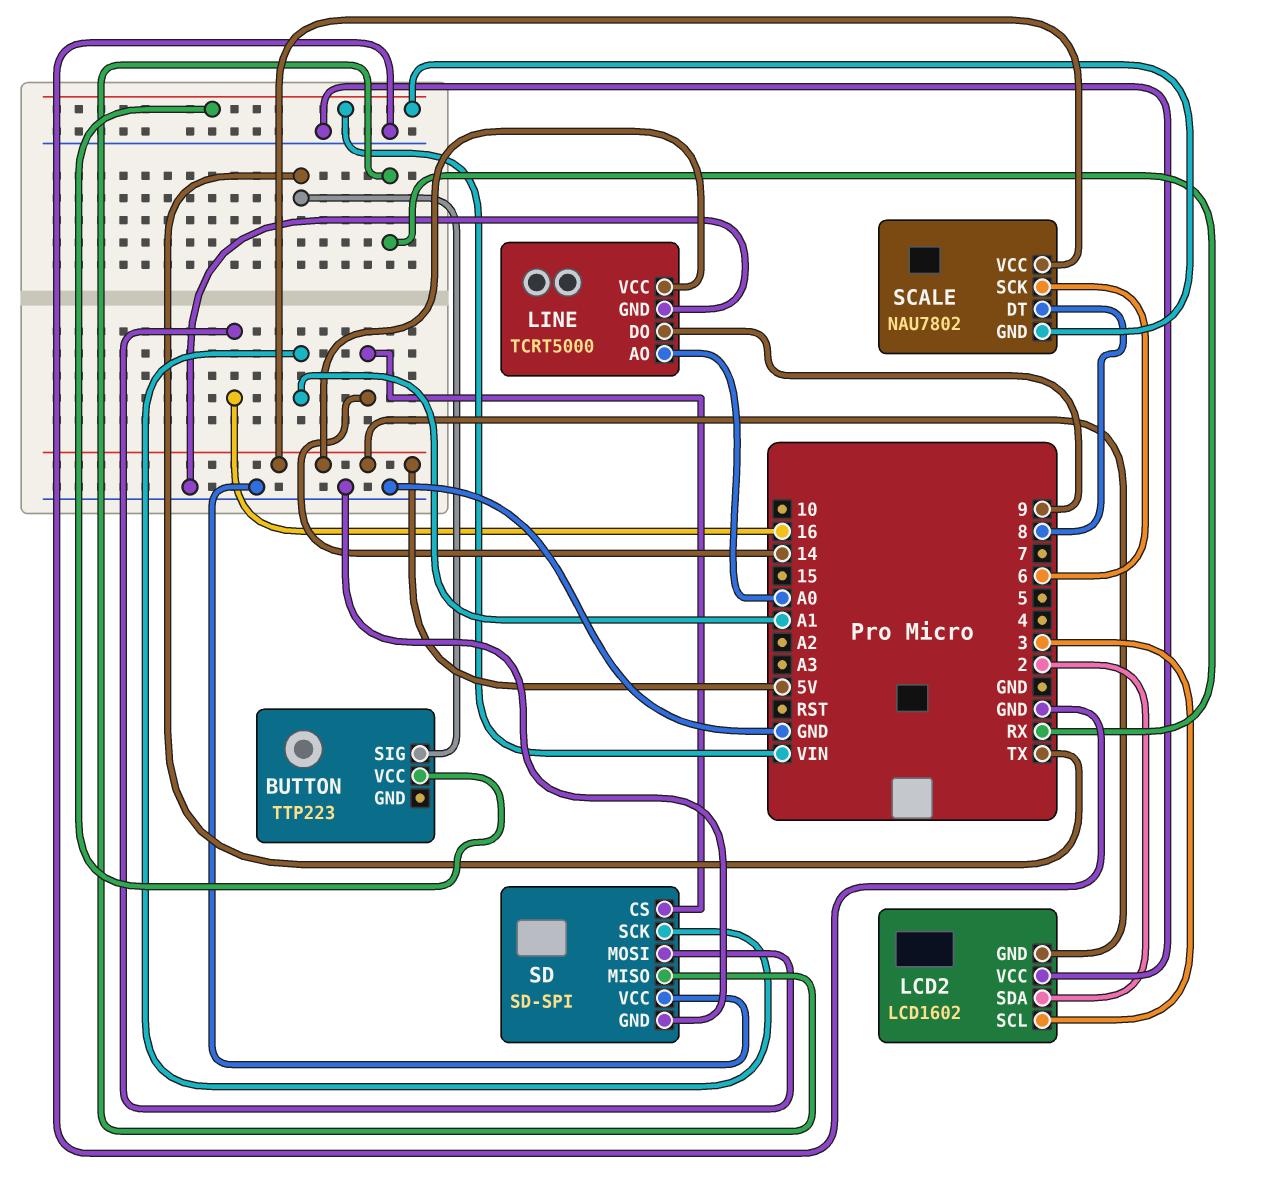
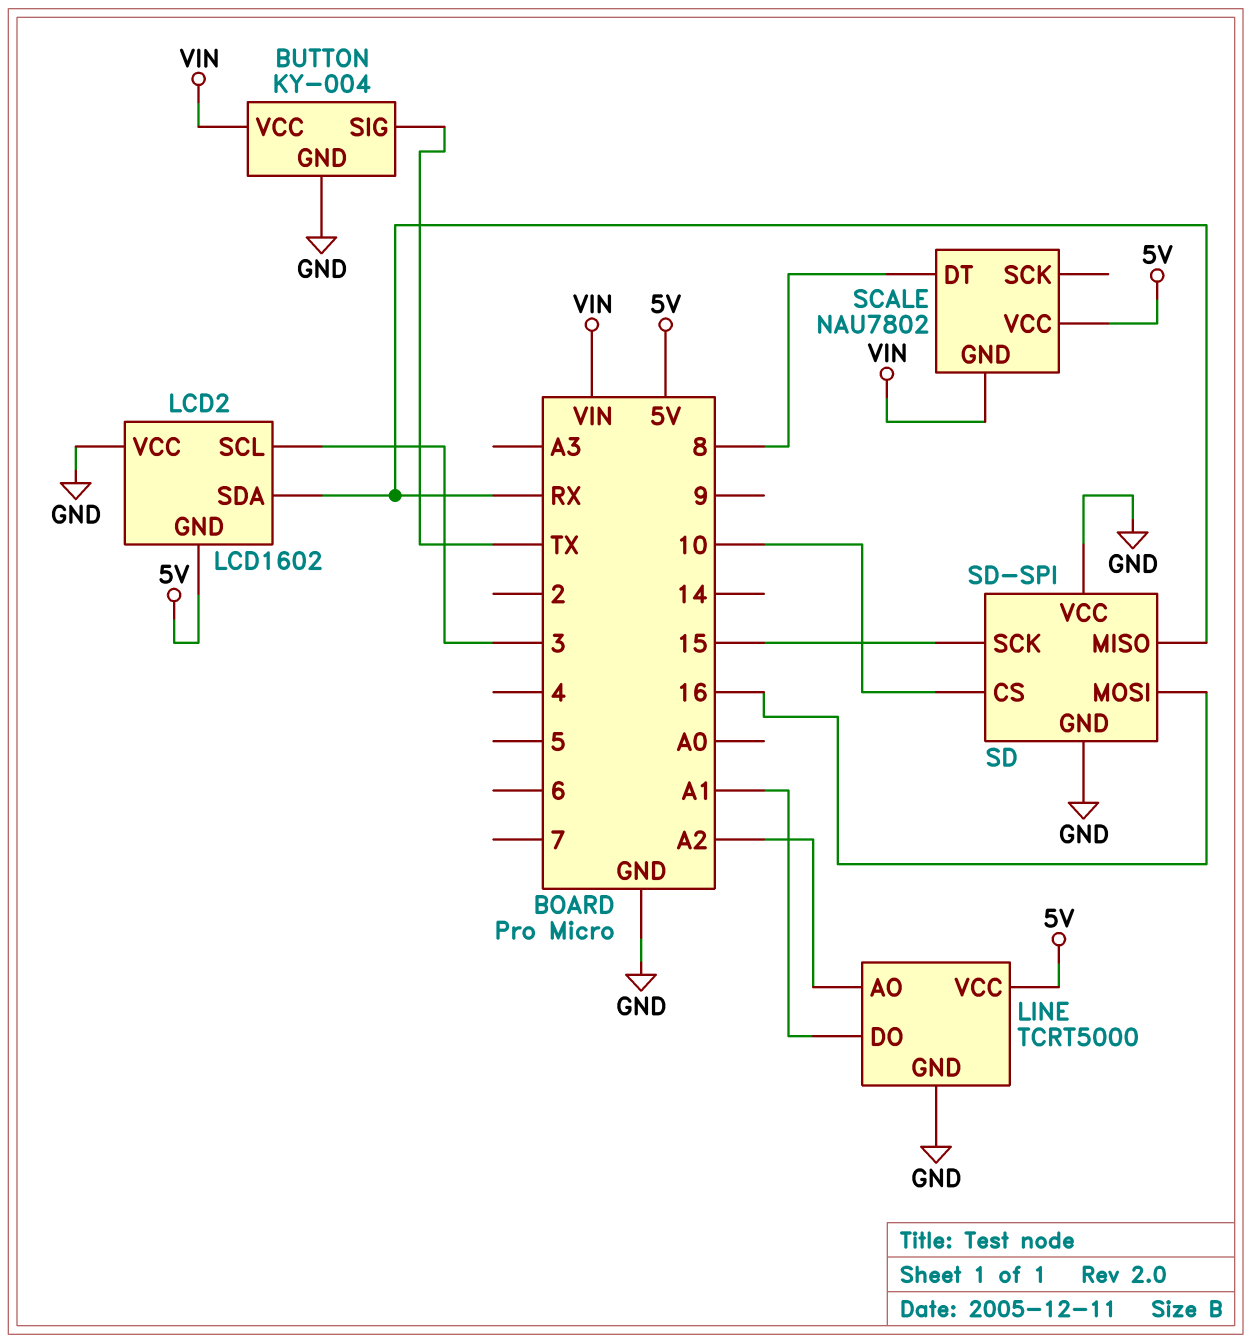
BUTTON: TTP223 -> KY-004
BUTTON pin GND: none -> GND
LCD2 pin SDA: 2 -> RX
LINE pin AO: A0 -> A2
LINE pin DO: 9 -> A1
SCALE pin SCK: 6 -> none
SD pin CS: 14 -> 10
SD pin SCK: A1 -> 15

